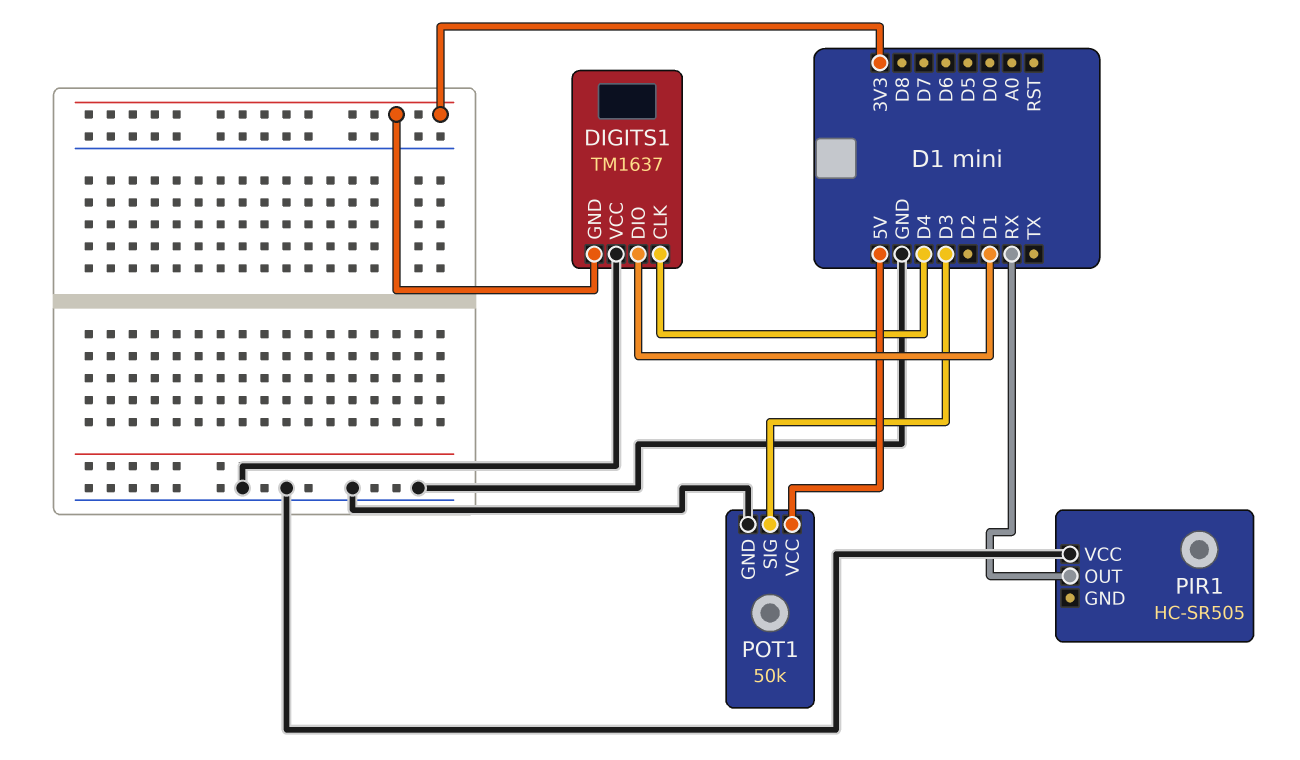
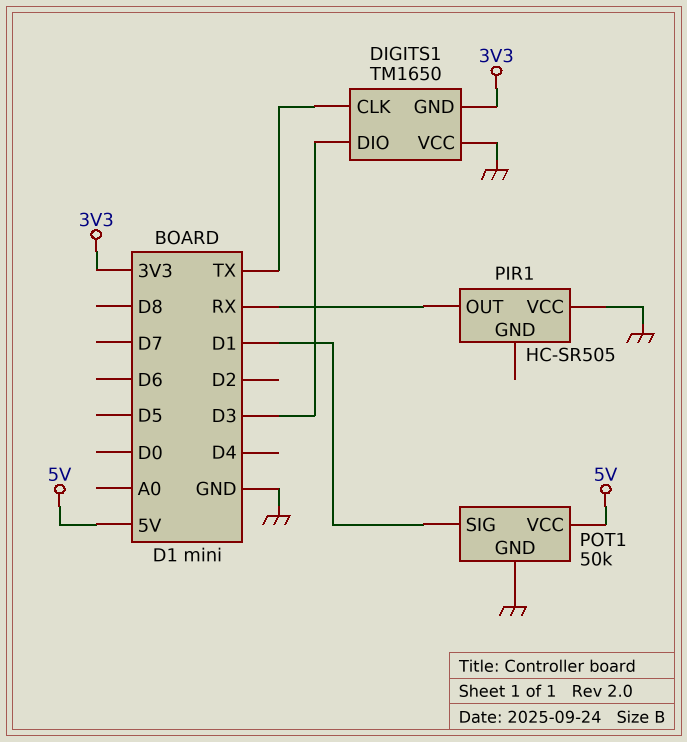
DIGITS1: TM1637 -> TM1650
DIGITS1 pin CLK: D4 -> TX
DIGITS1 pin DIO: D1 -> D3
POT1 pin SIG: D3 -> D1

